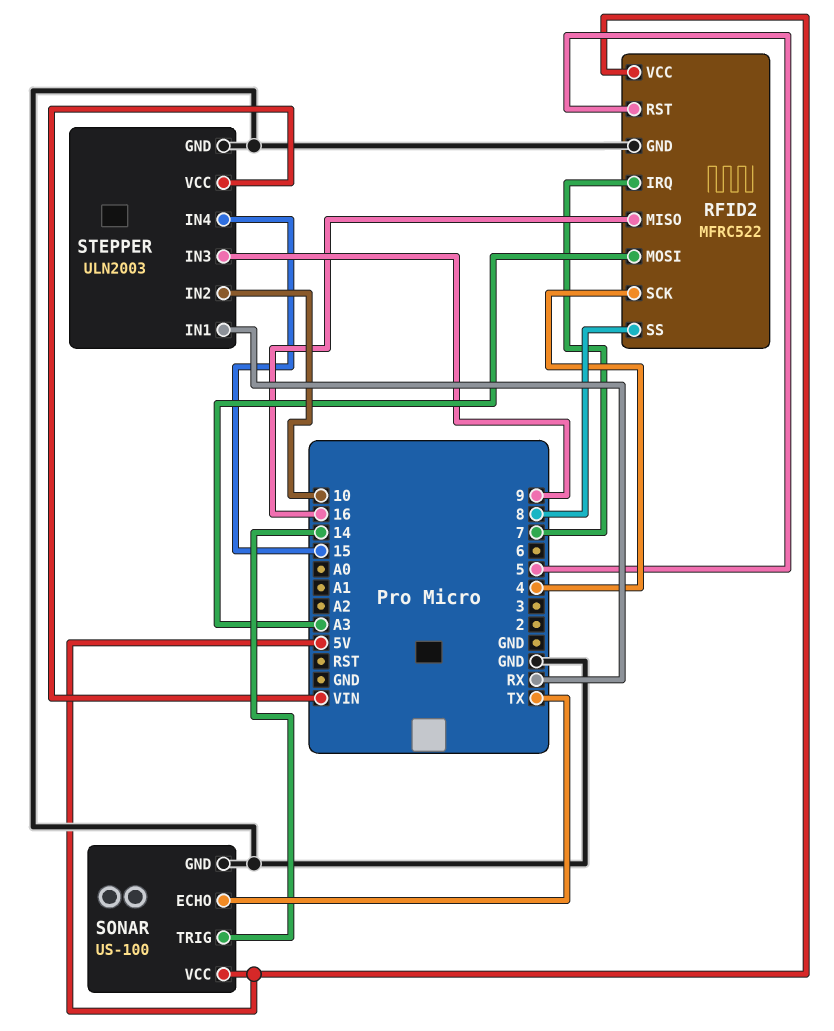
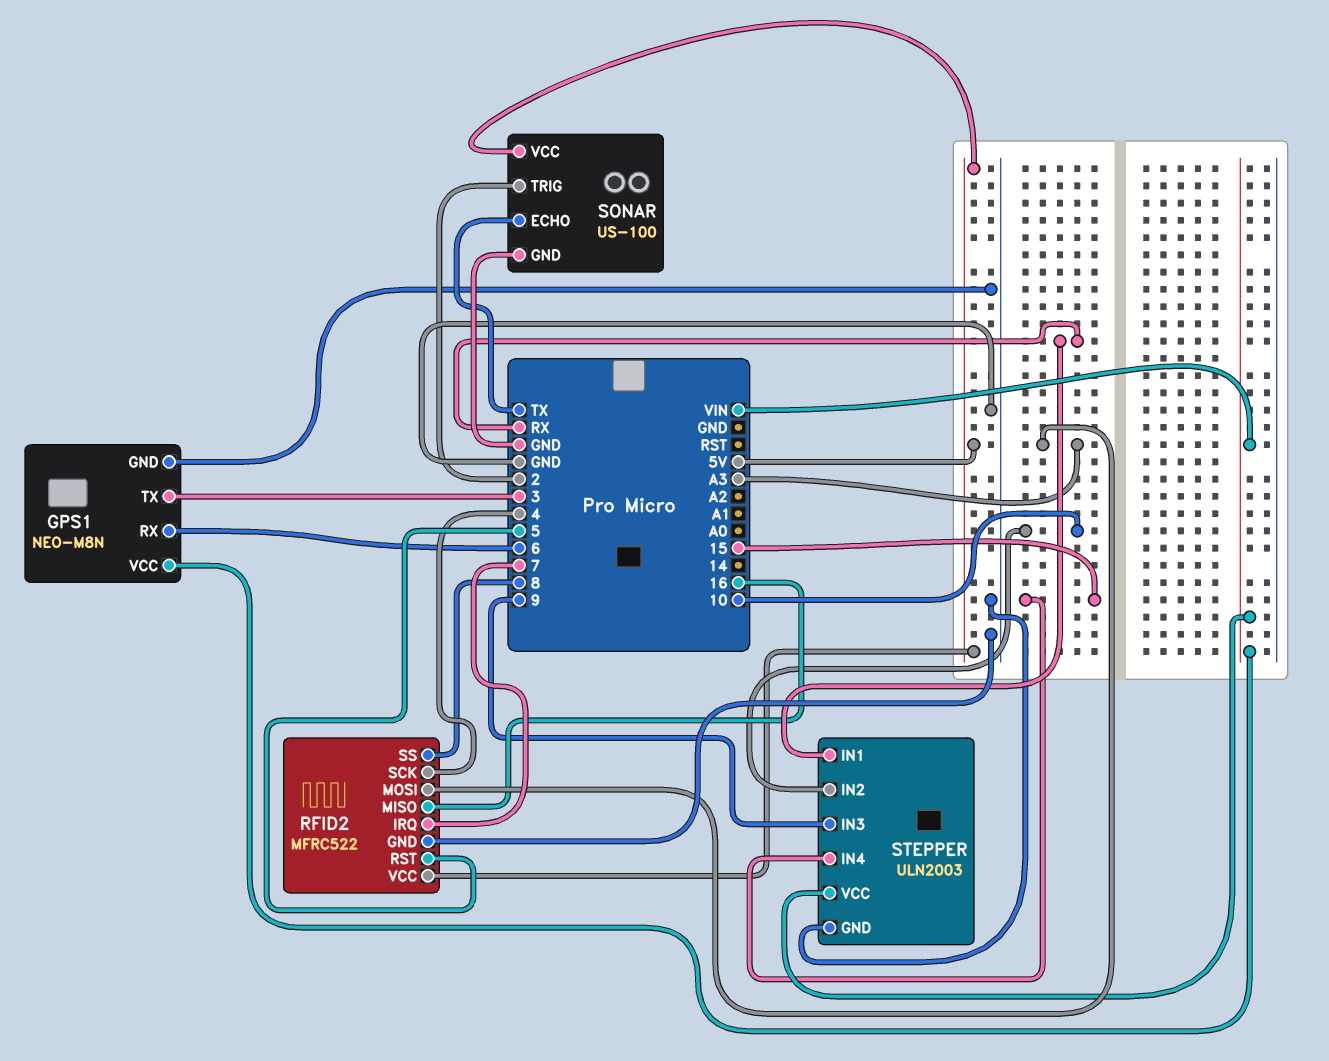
GPS1: none -> NEO-M8N
GPS1 pin GND: none -> GND
GPS1 pin RX: none -> 6
GPS1 pin TX: none -> 3
GPS1 pin VCC: none -> VIN
SONAR pin TRIG: 14 -> 2

